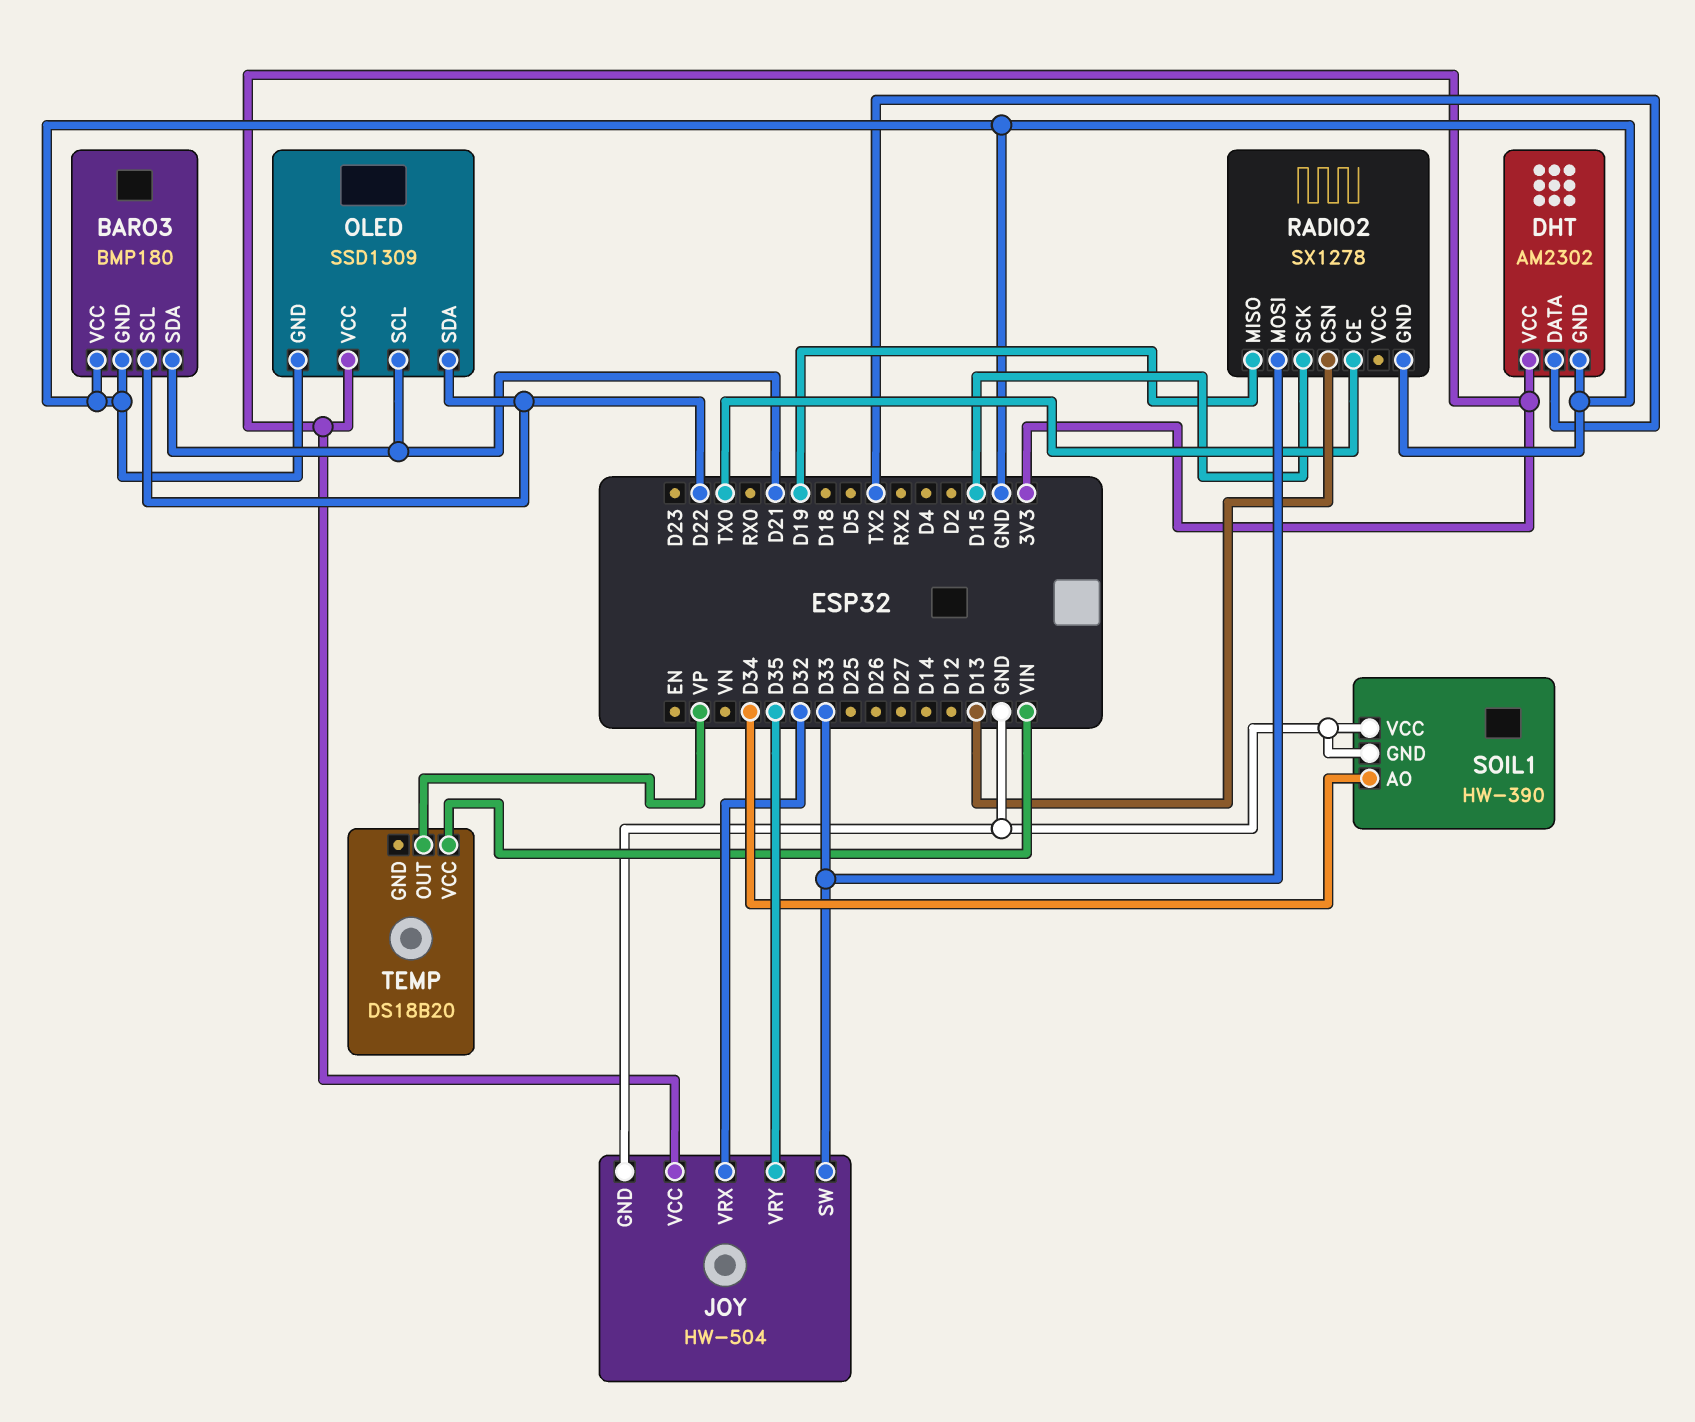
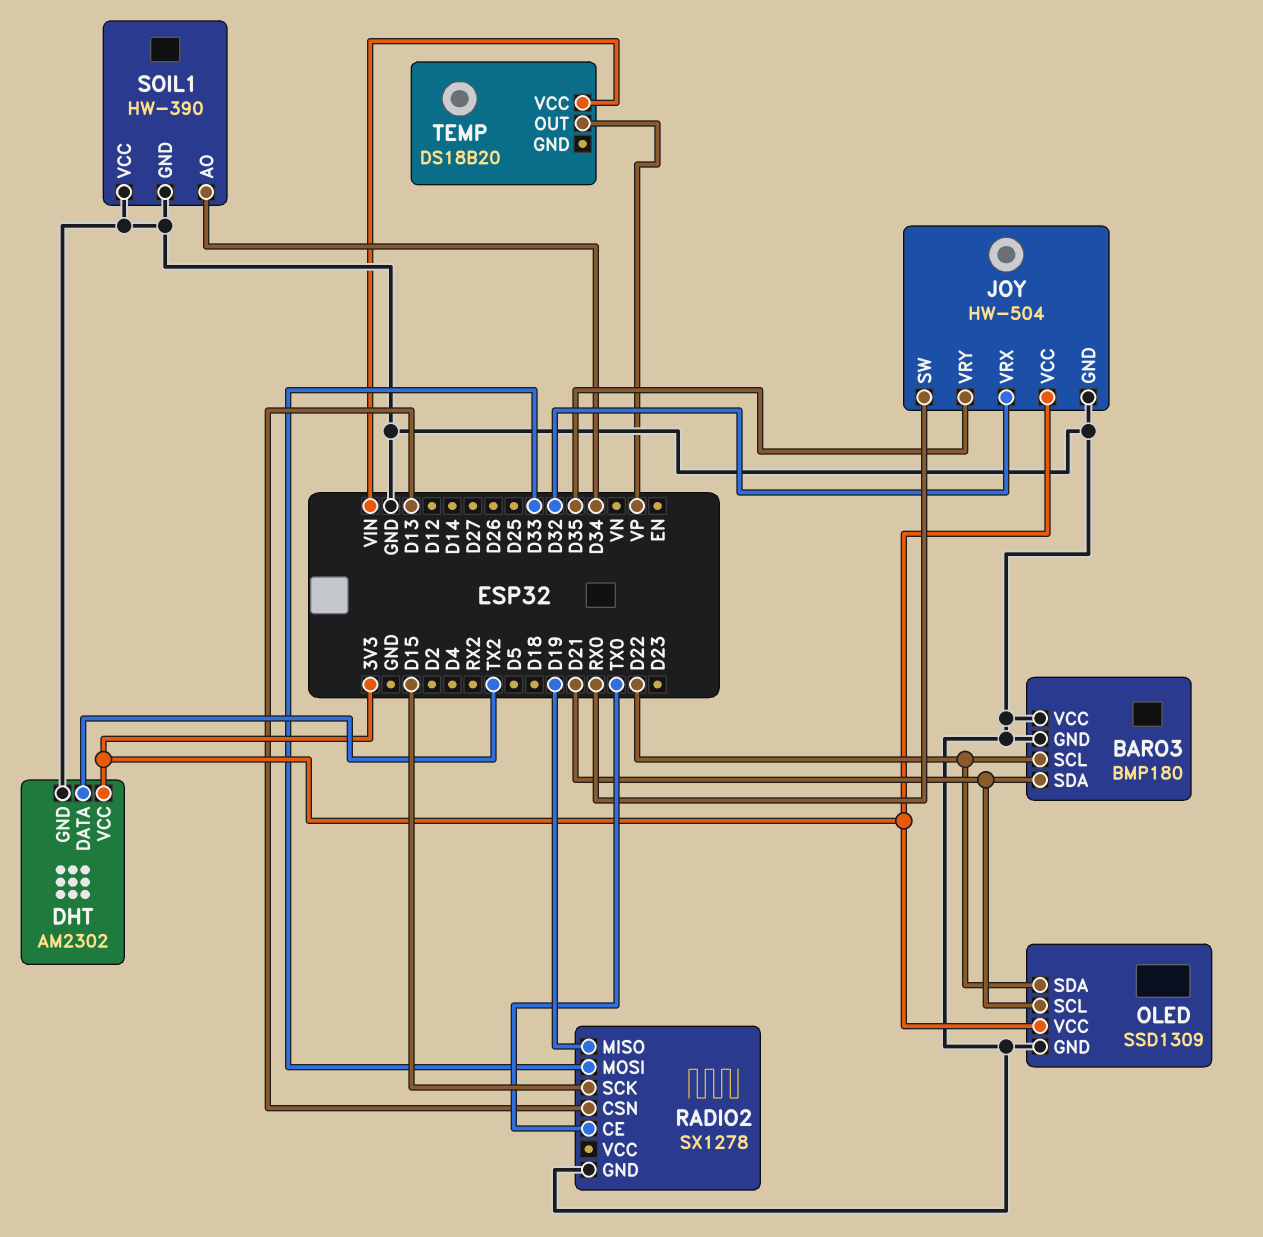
JOY pin SW: D33 -> RX0

